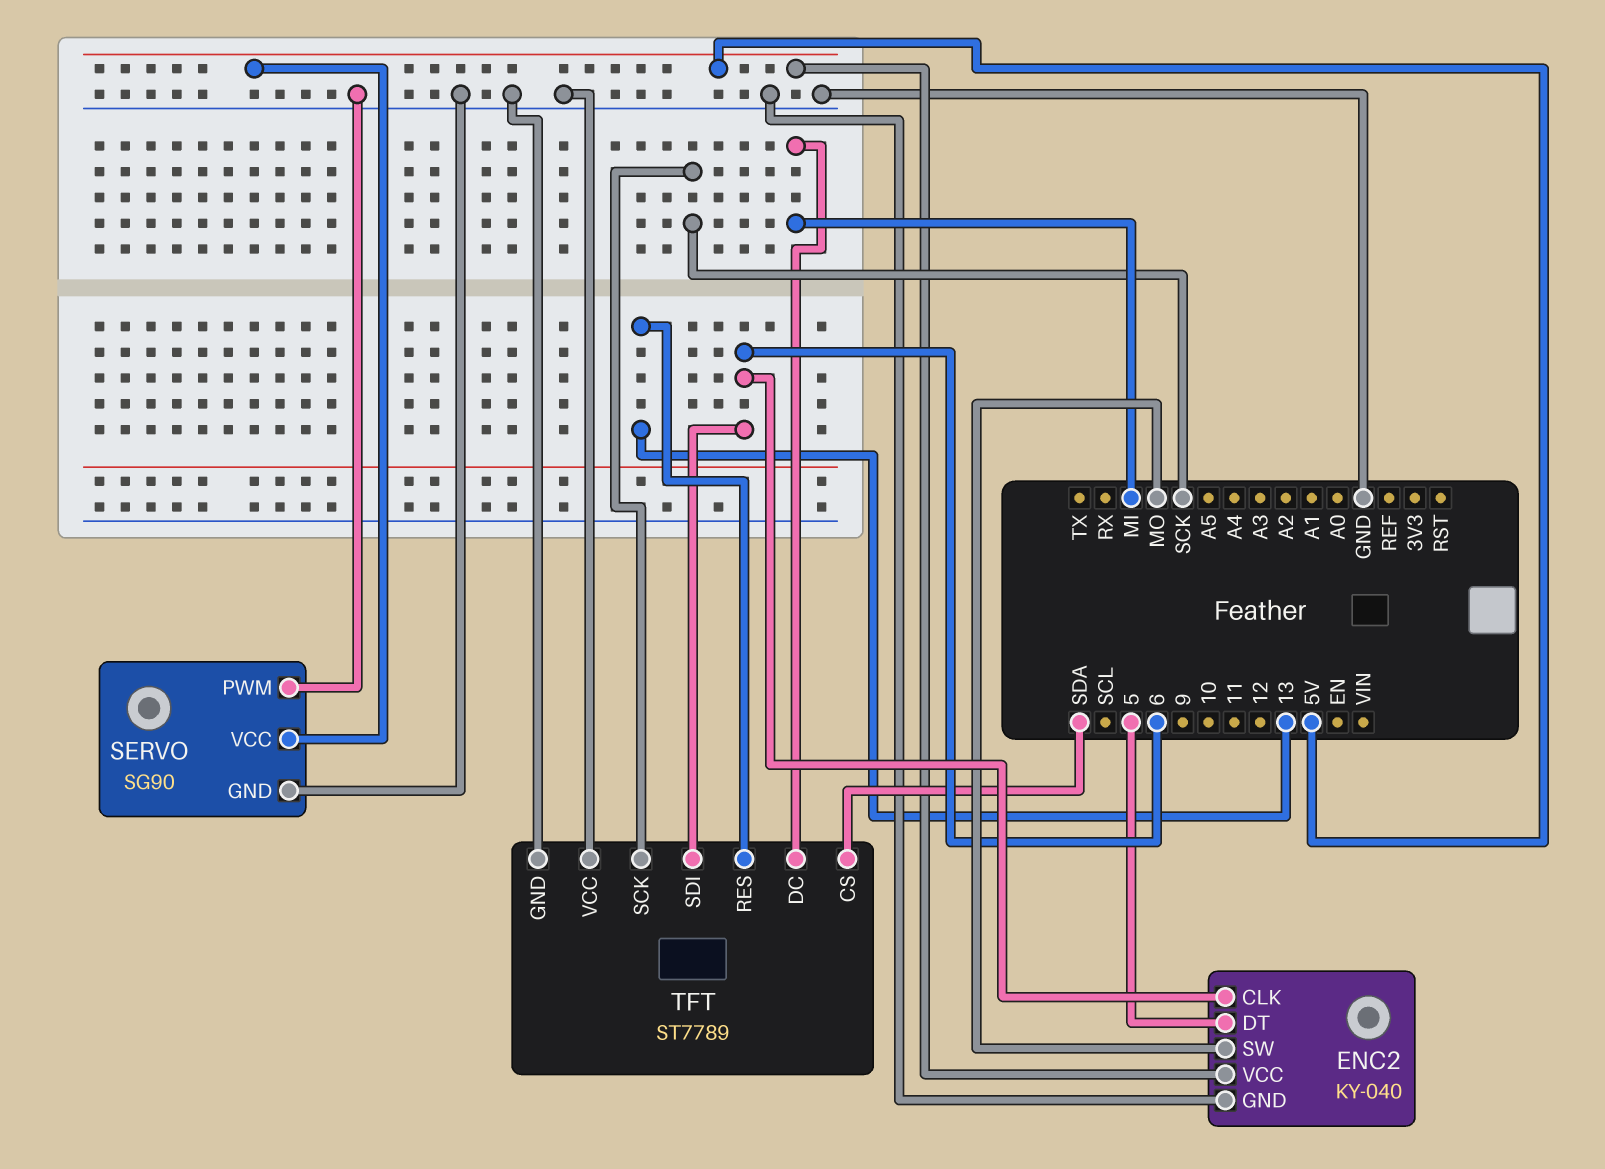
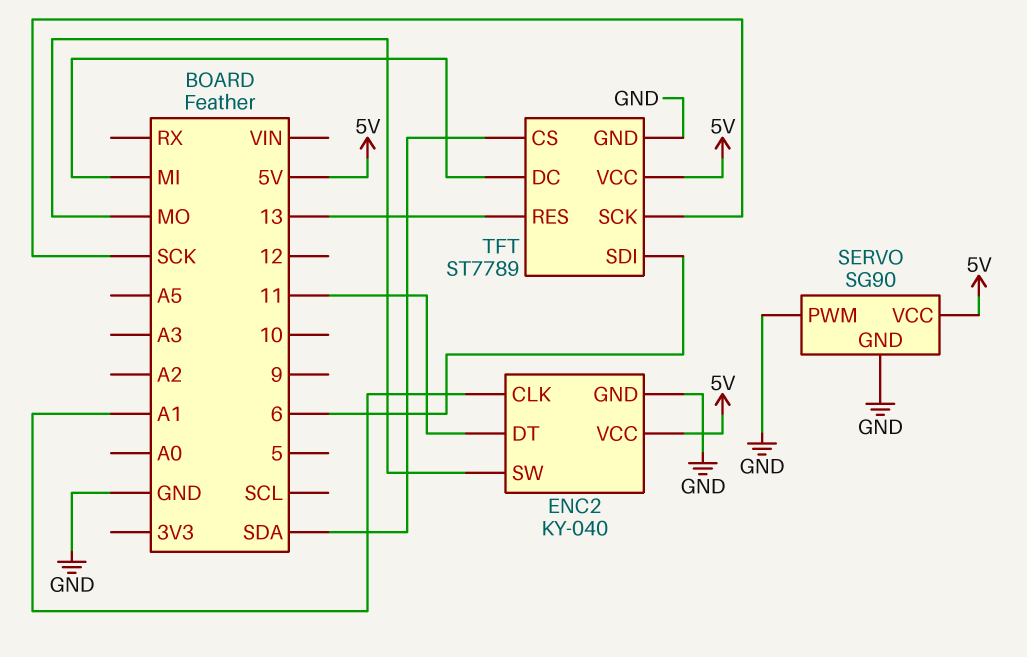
ENC2 pin CLK: 6 -> A1
ENC2 pin DT: 5 -> 11
TFT pin VCC: GND -> 5V

